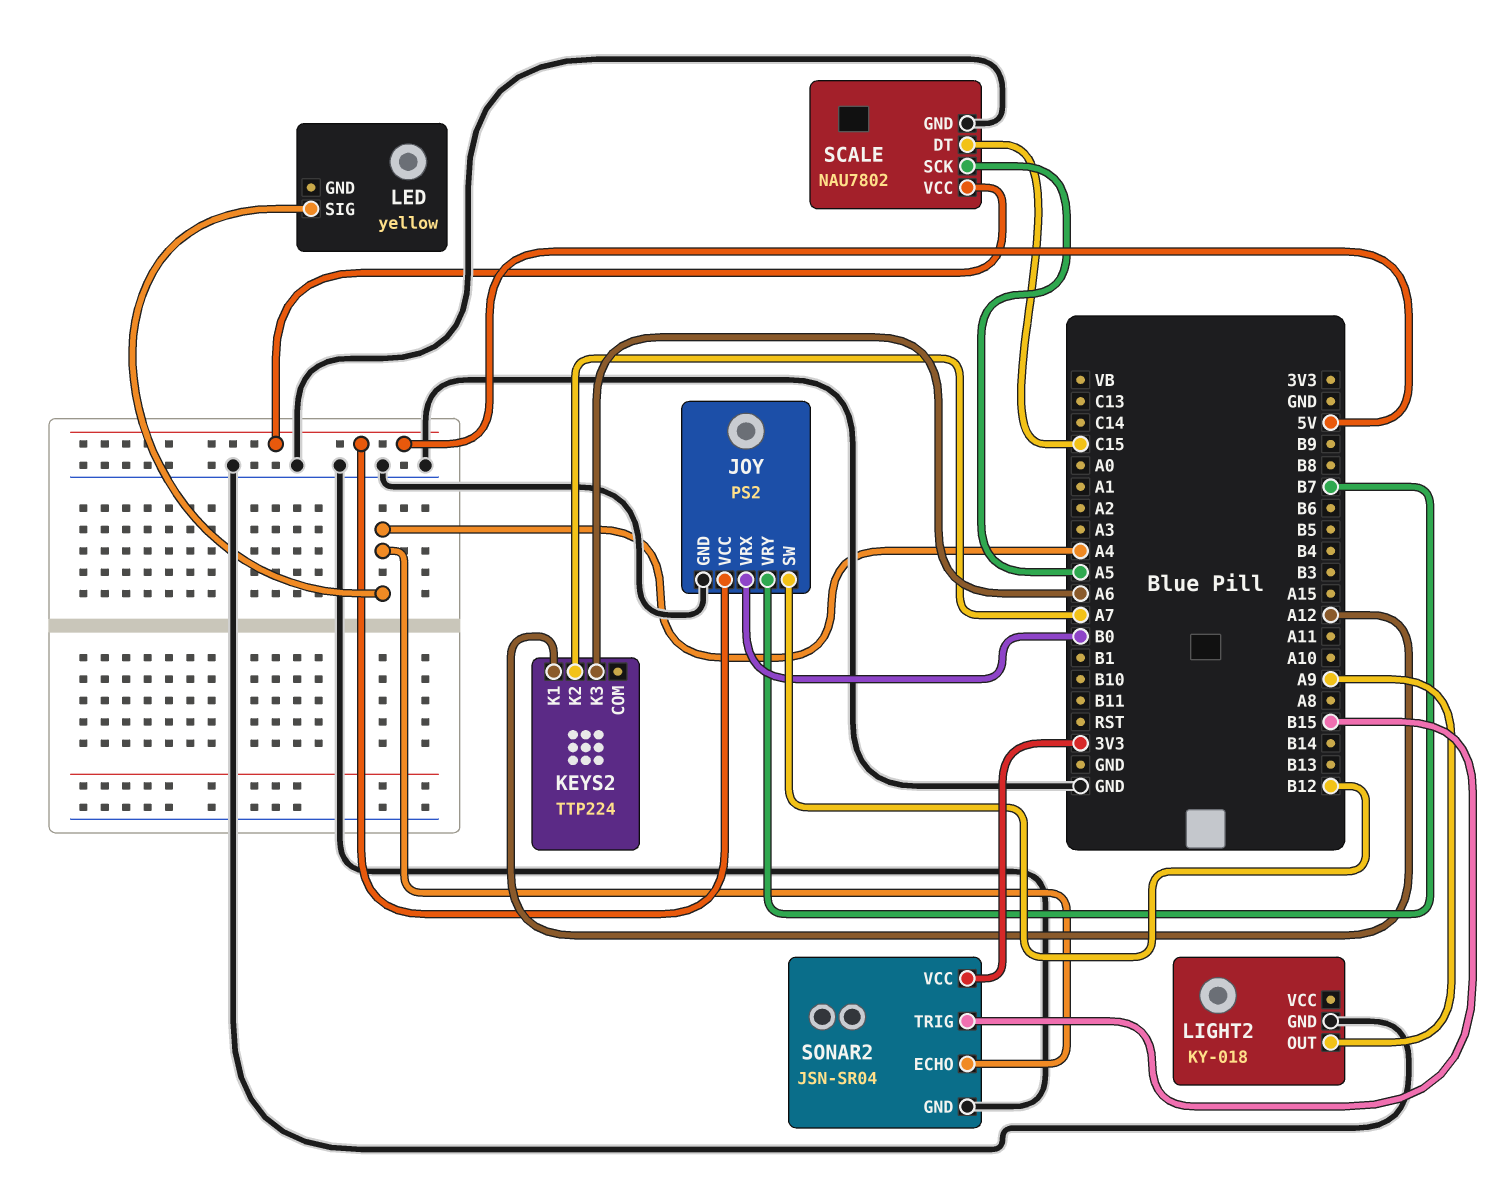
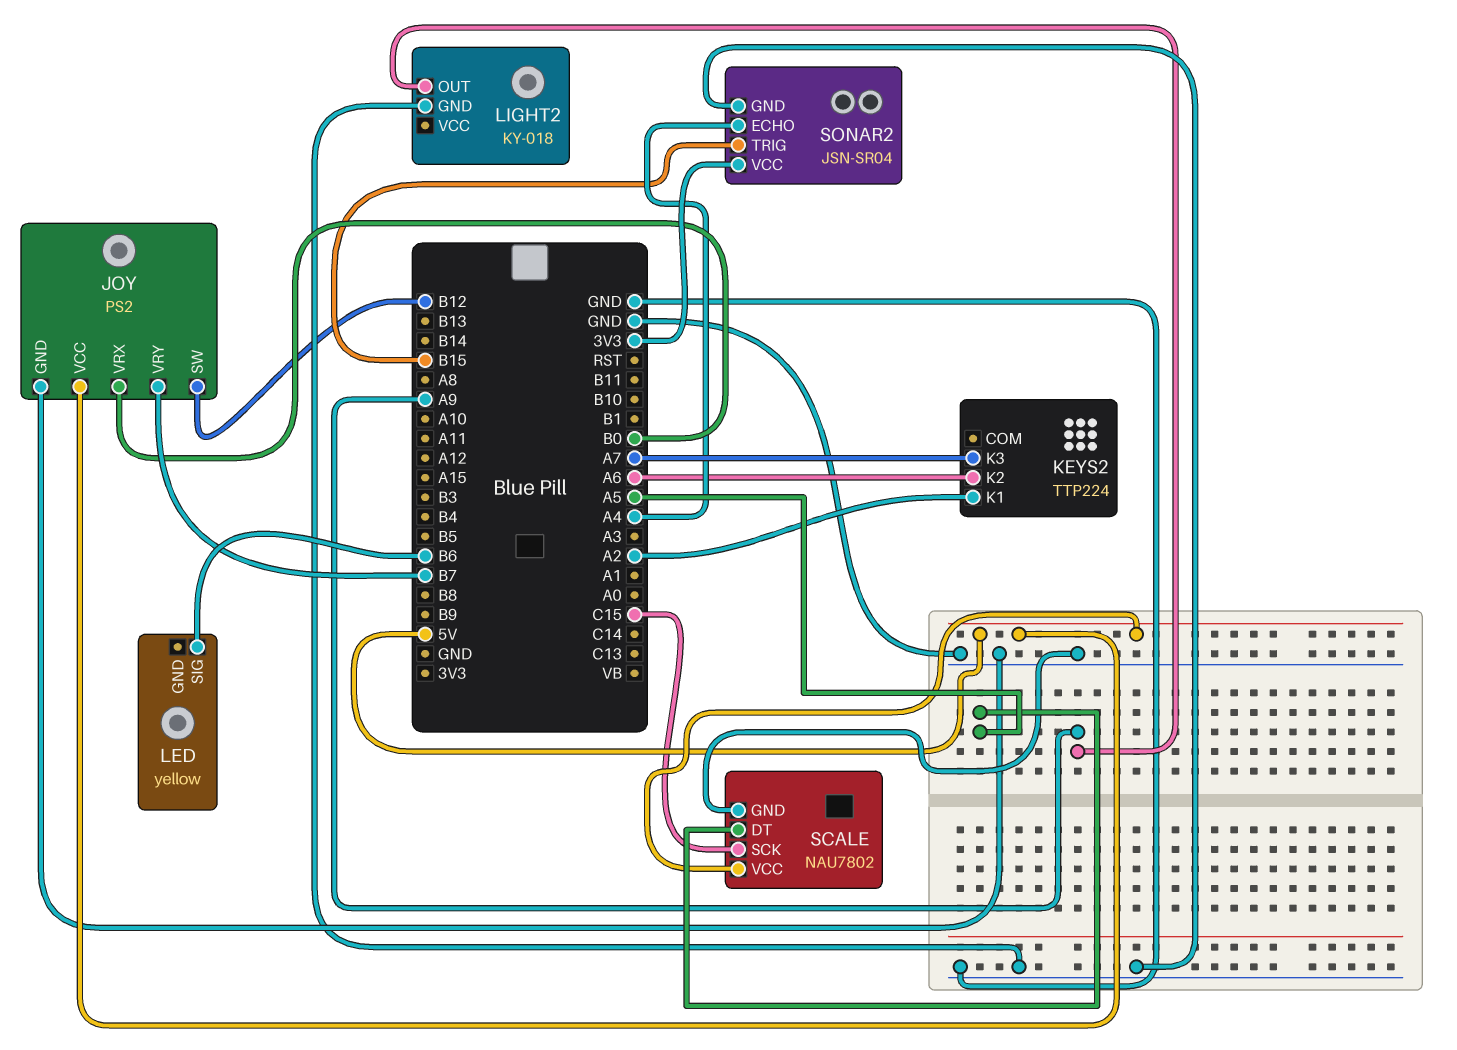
KEYS2 pin K1: A12 -> A2
KEYS2 pin K2: A7 -> A6
KEYS2 pin K3: A6 -> A7
LED pin SIG: A4 -> B6
SCALE pin DT: C15 -> A5
SCALE pin SCK: A5 -> C15

